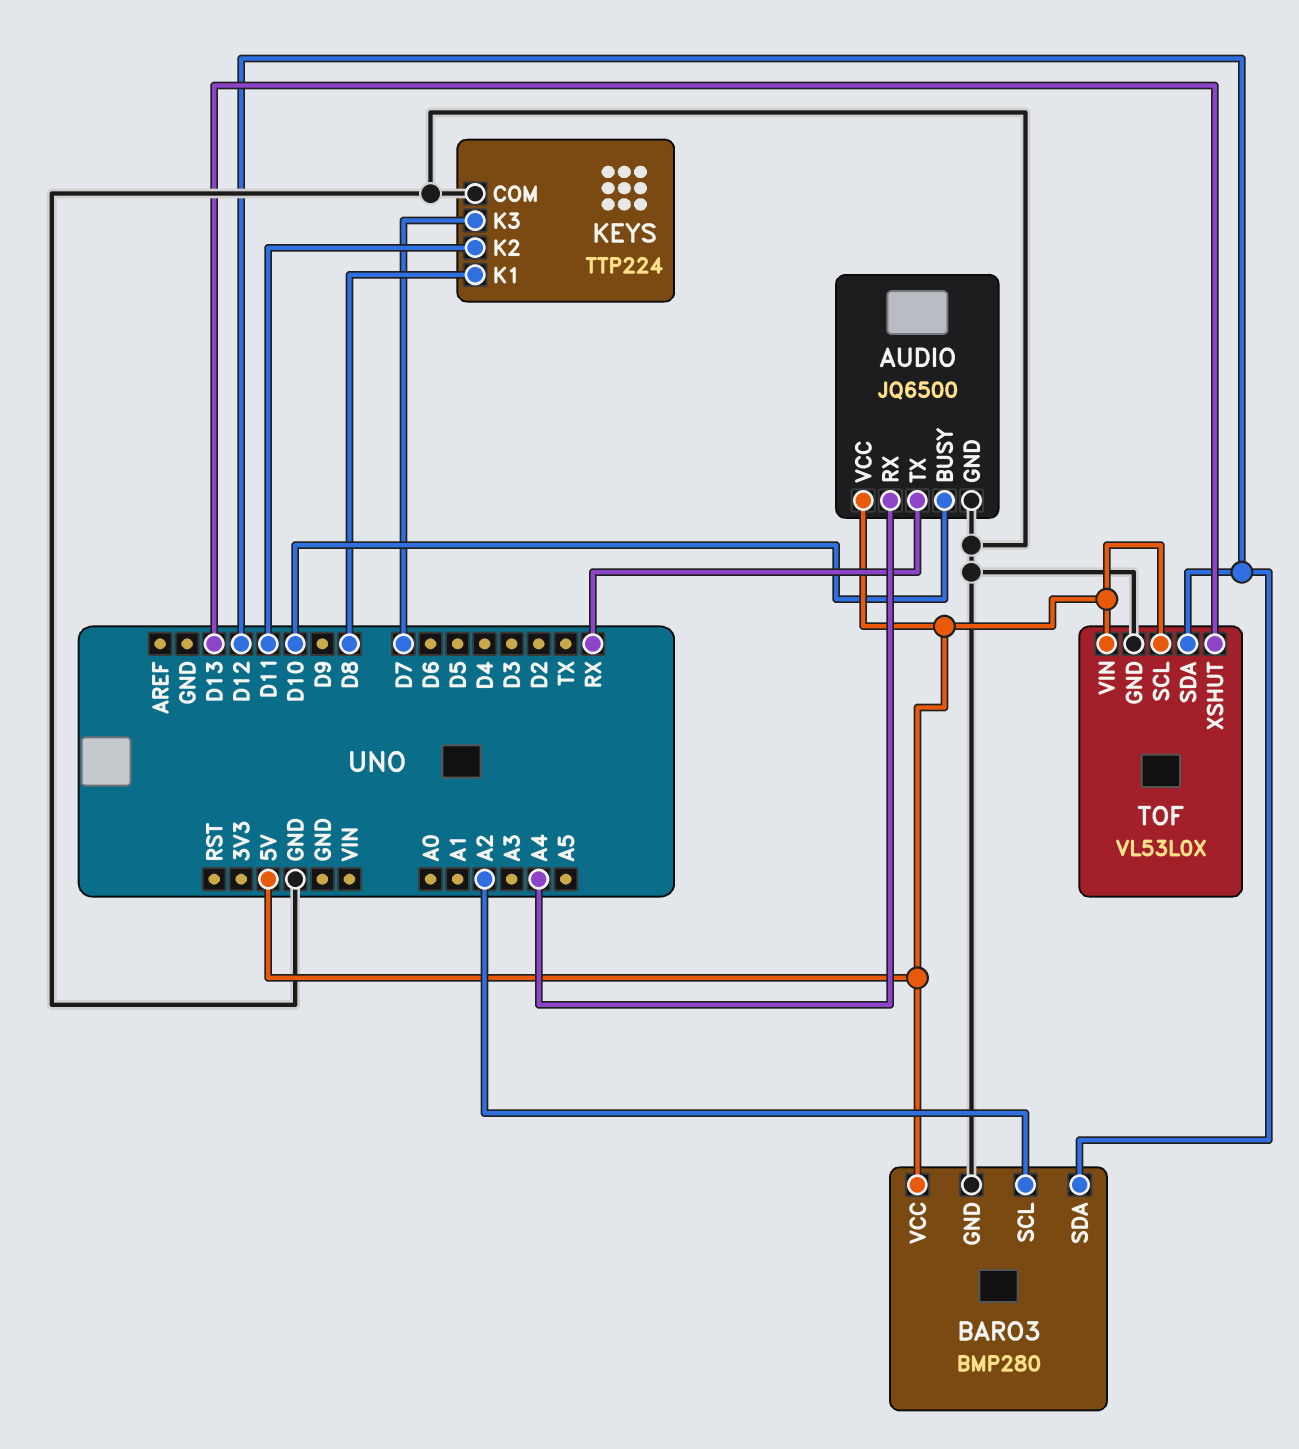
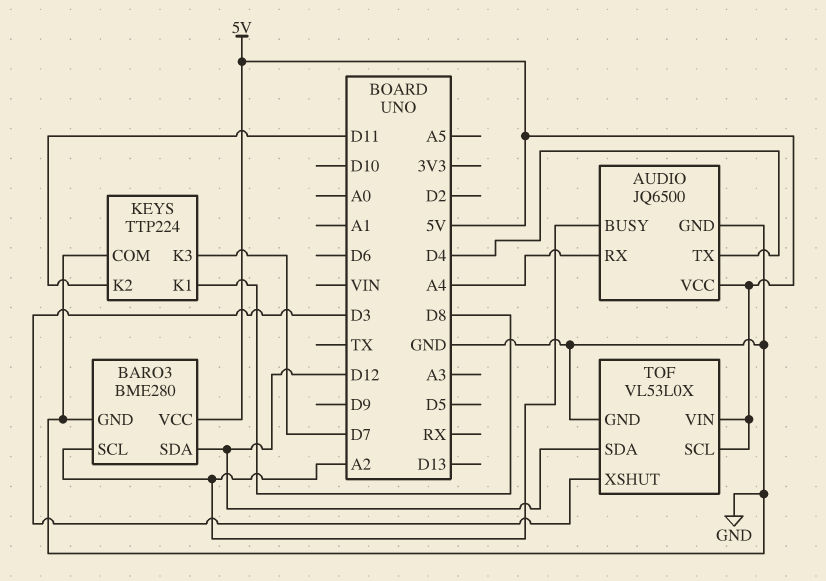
AUDIO pin BUSY: D10 -> A2
AUDIO pin TX: RX -> D4
BARO3: BMP280 -> BME280
TOF pin XSHUT: D13 -> D3

